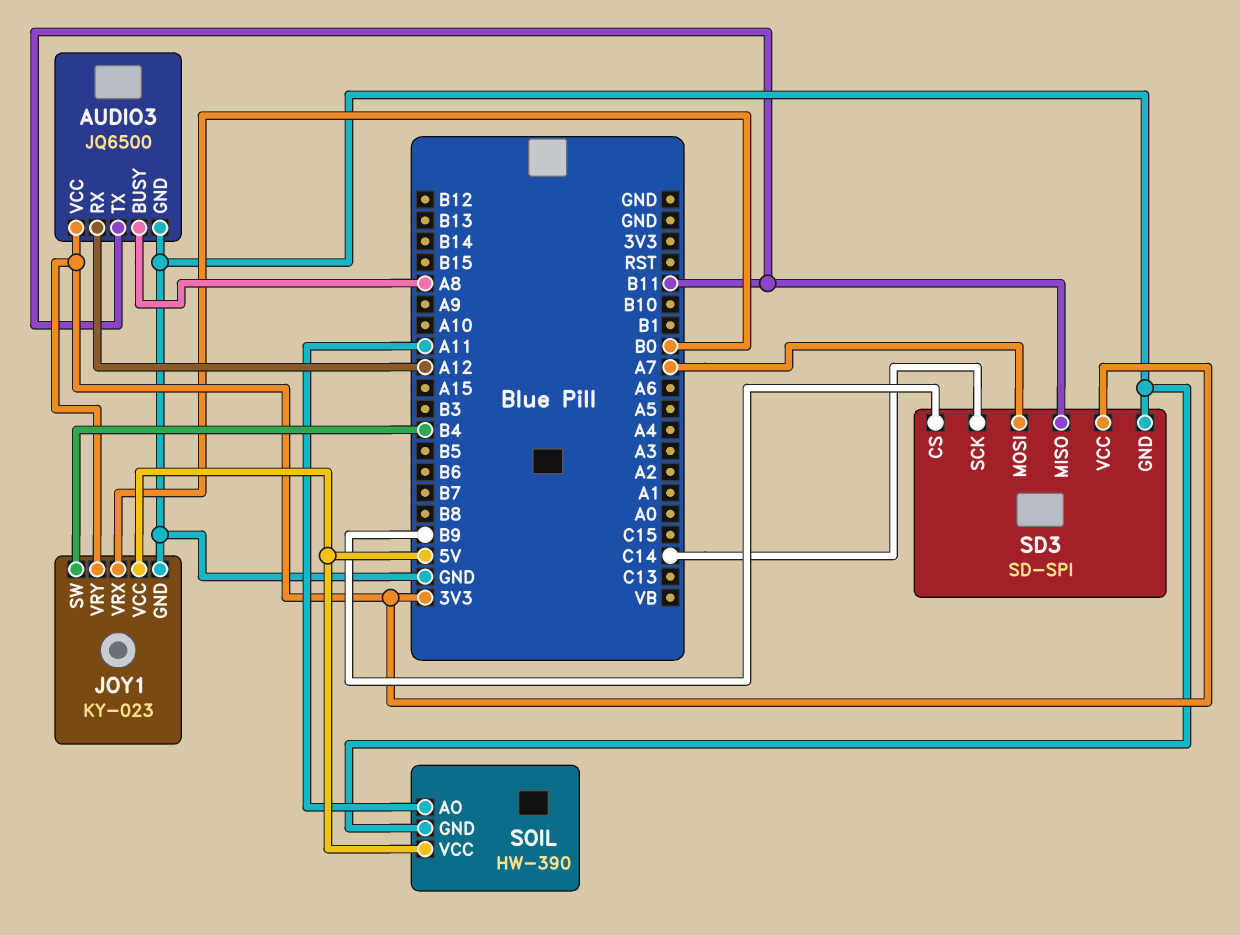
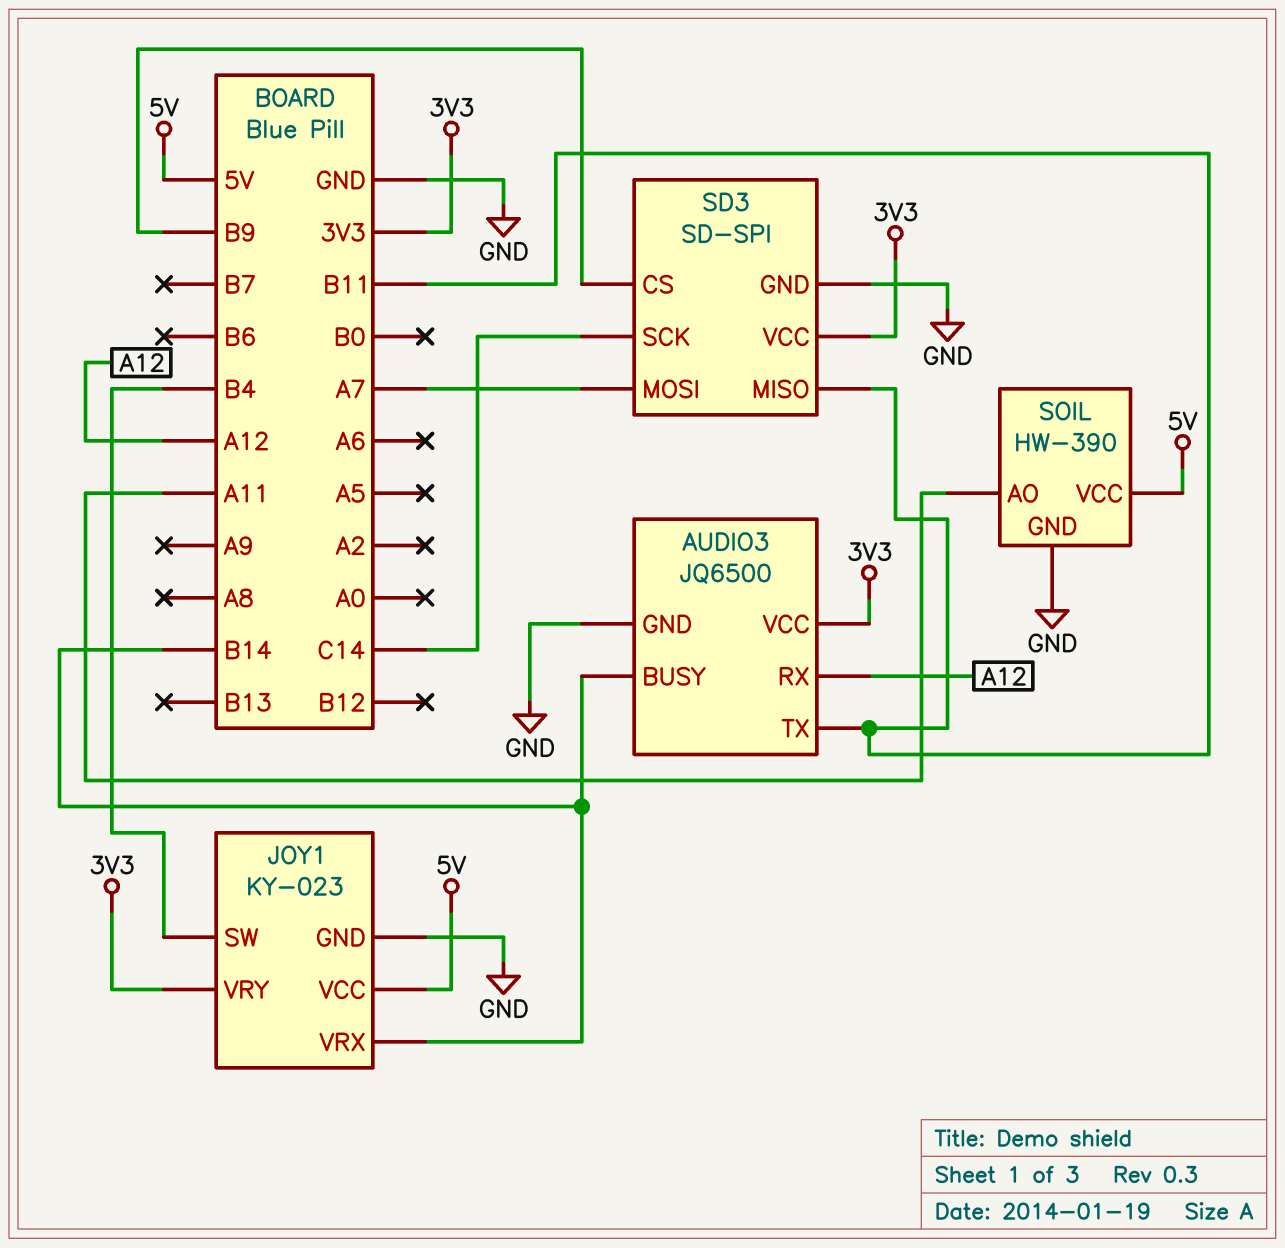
AUDIO3 pin BUSY: A8 -> B14
JOY1 pin VRX: B0 -> B14

